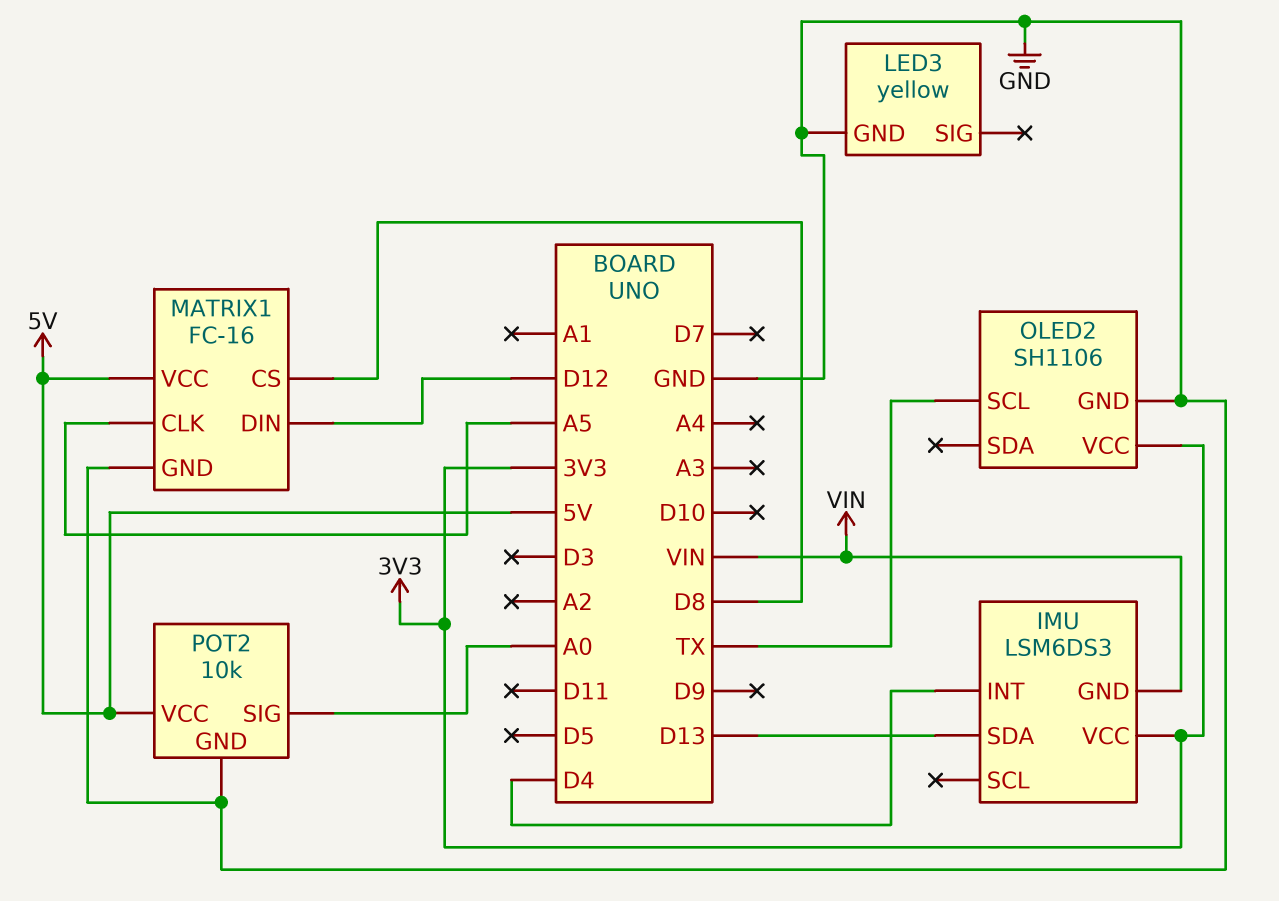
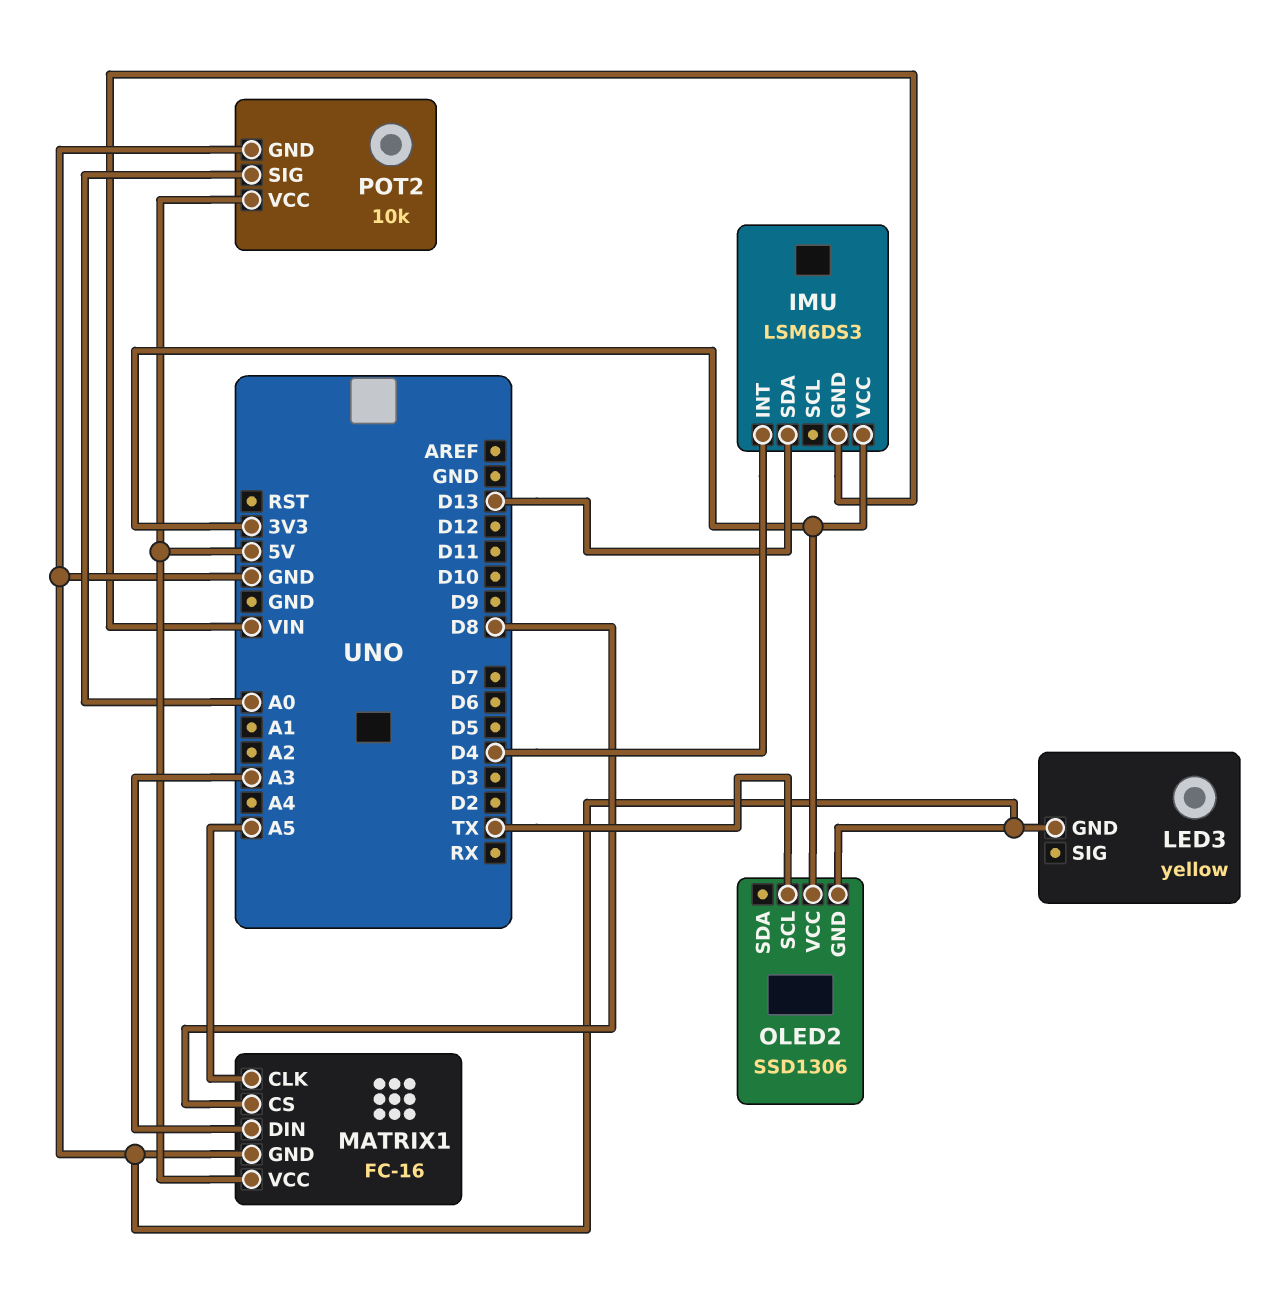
MATRIX1 pin DIN: D12 -> A3
OLED2: SH1106 -> SSD1306

